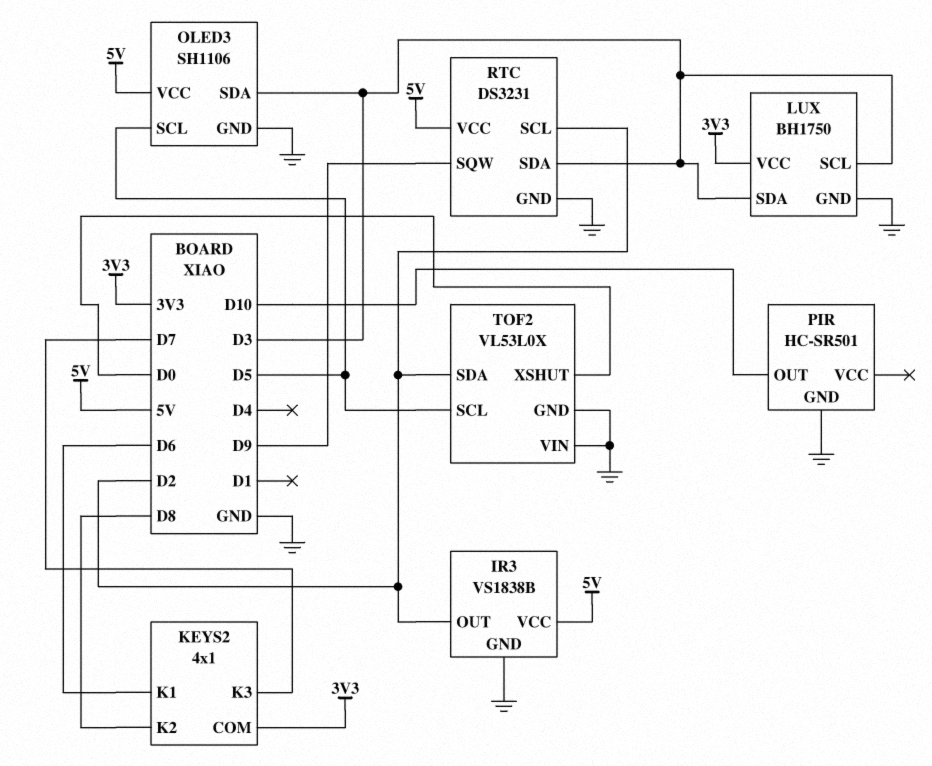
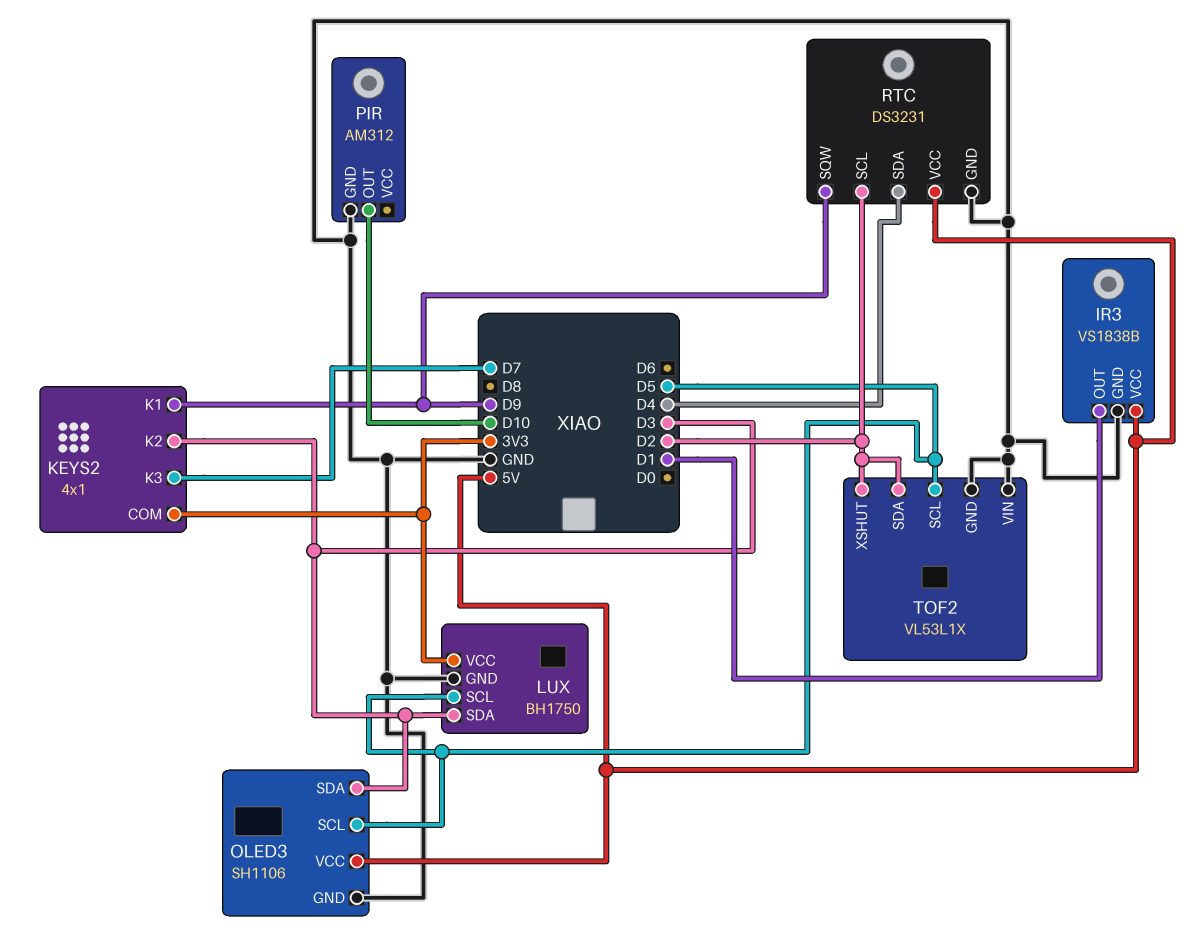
IR3 pin OUT: D2 -> D1
KEYS2 pin K1: D6 -> D9
KEYS2 pin K2: D8 -> D3
LUX pin SCL: D3 -> D5
PIR: HC-SR501 -> AM312
RTC pin SDA: D3 -> D4
TOF2: VL53L0X -> VL53L1X
TOF2 pin XSHUT: D0 -> D2

